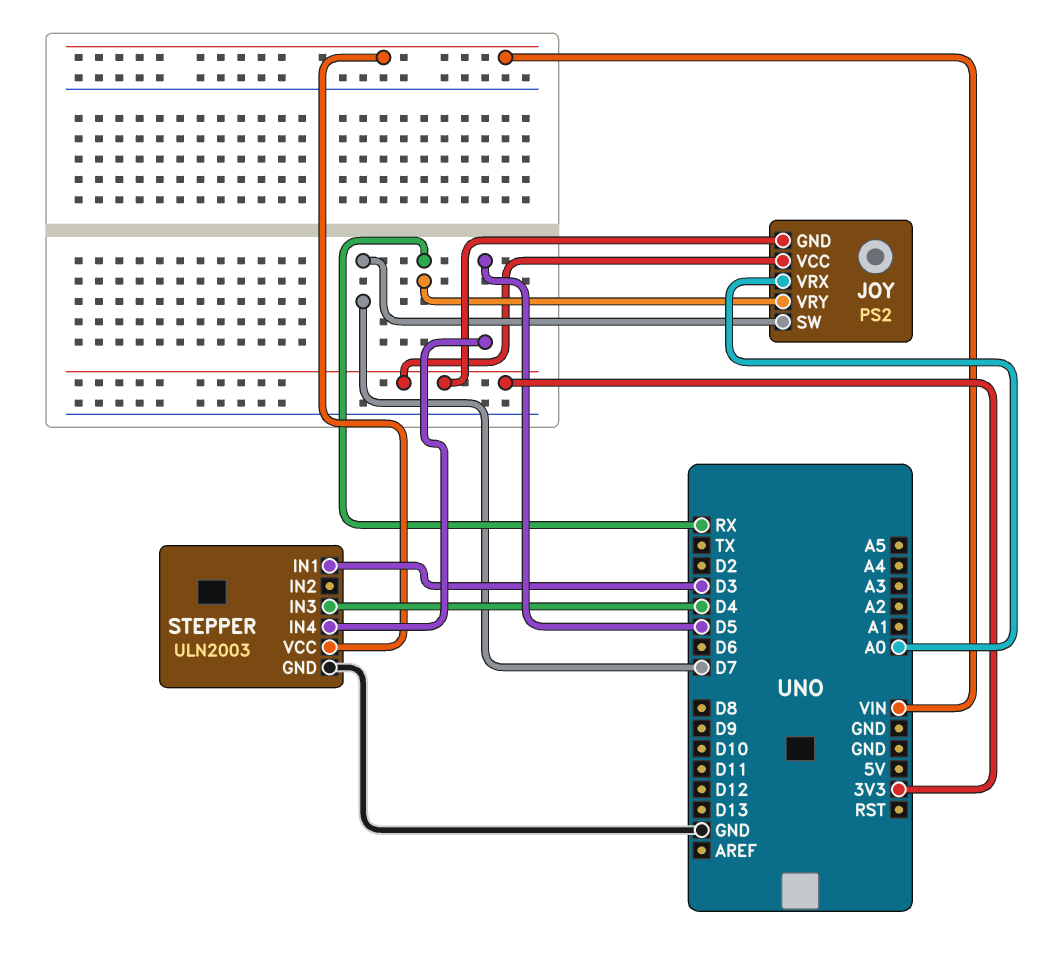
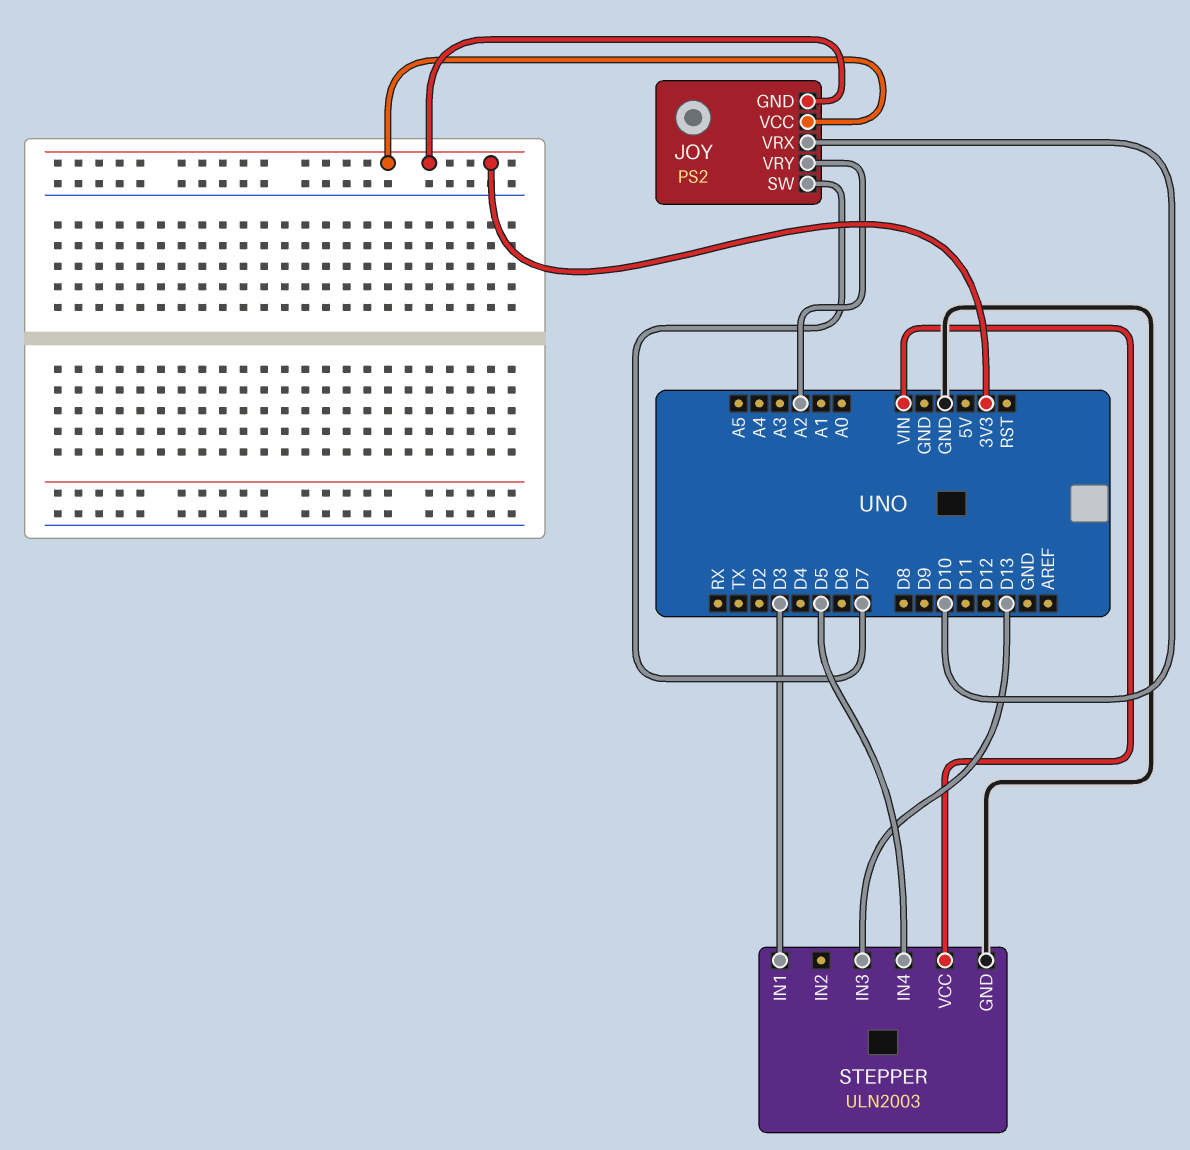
JOY pin VRX: A0 -> D10
JOY pin VRY: RX -> A2
STEPPER pin IN3: D4 -> D13

